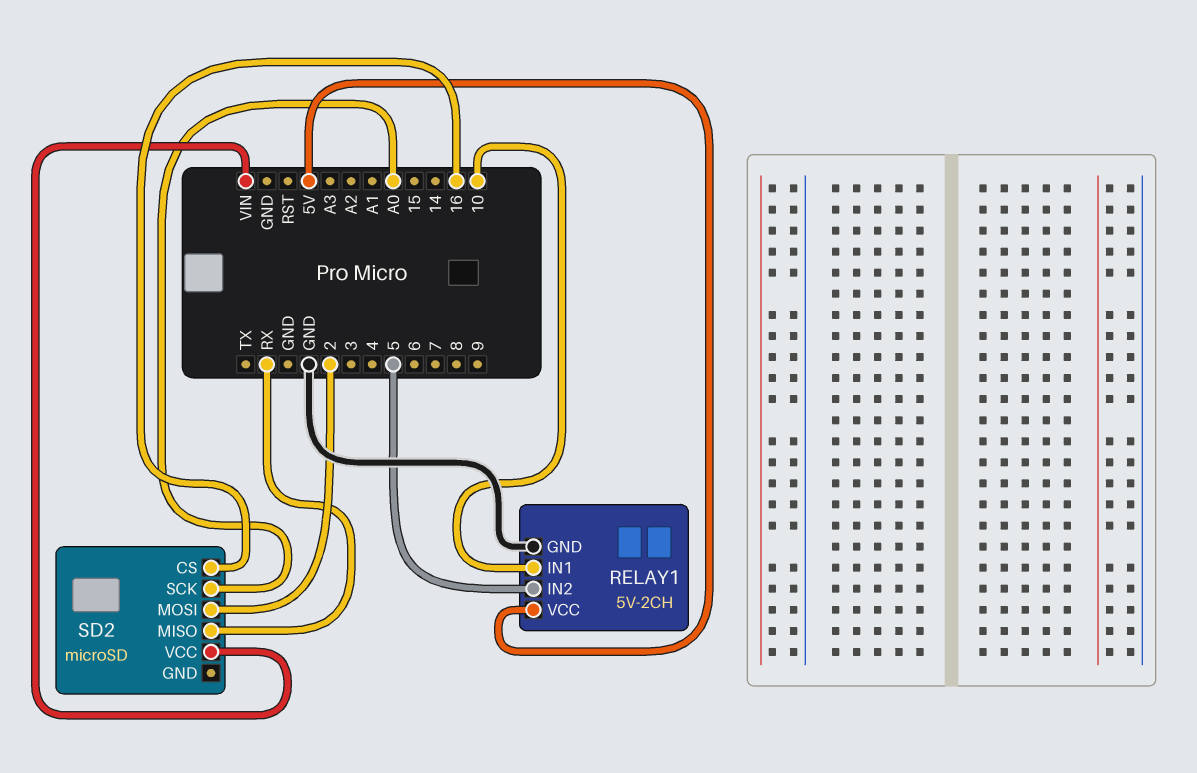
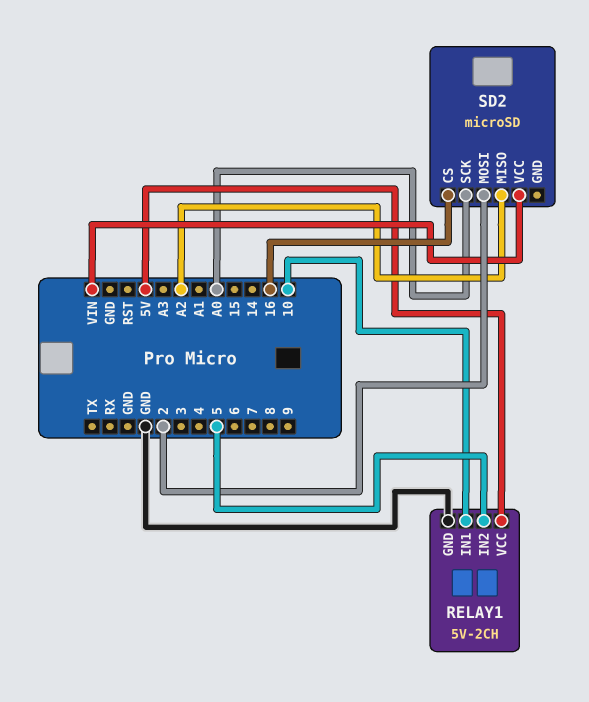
SD2 pin MISO: RX -> A2

